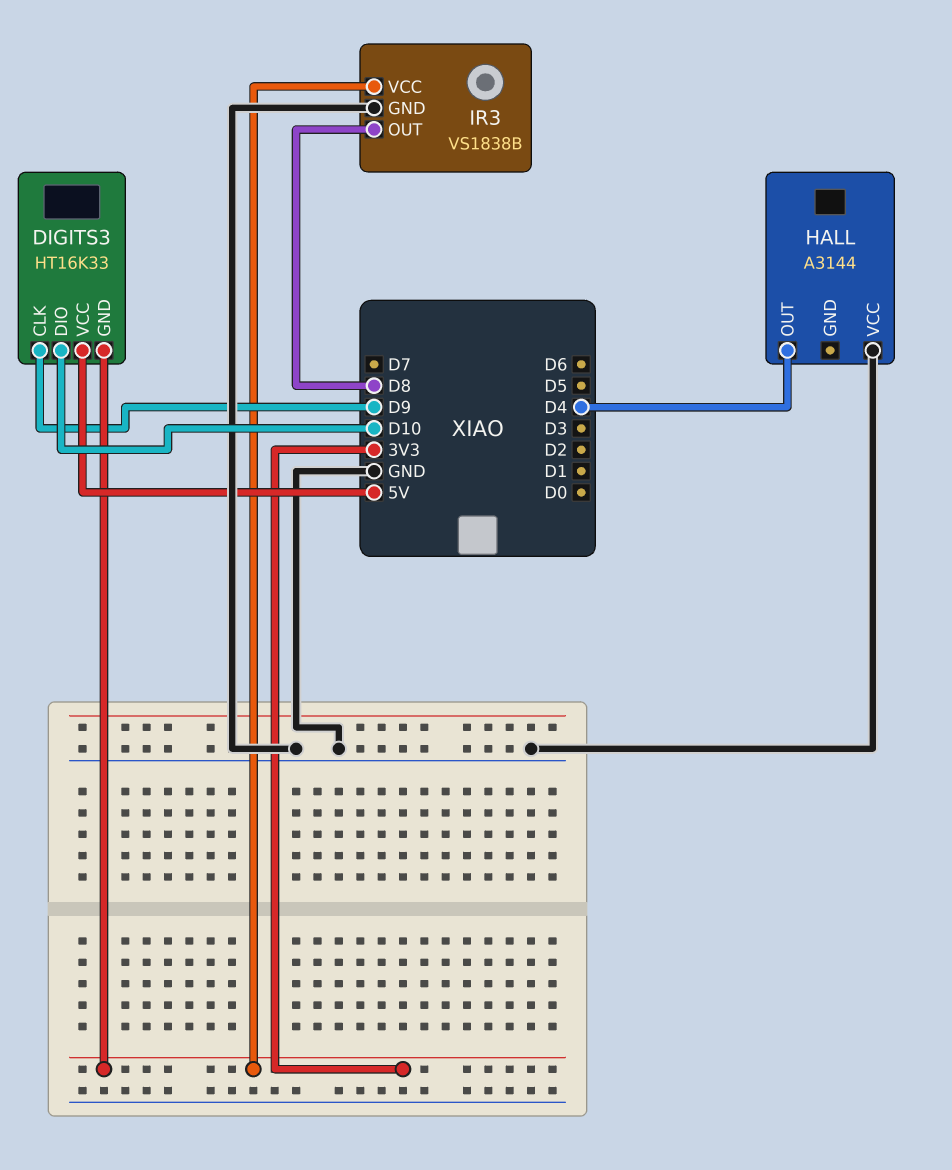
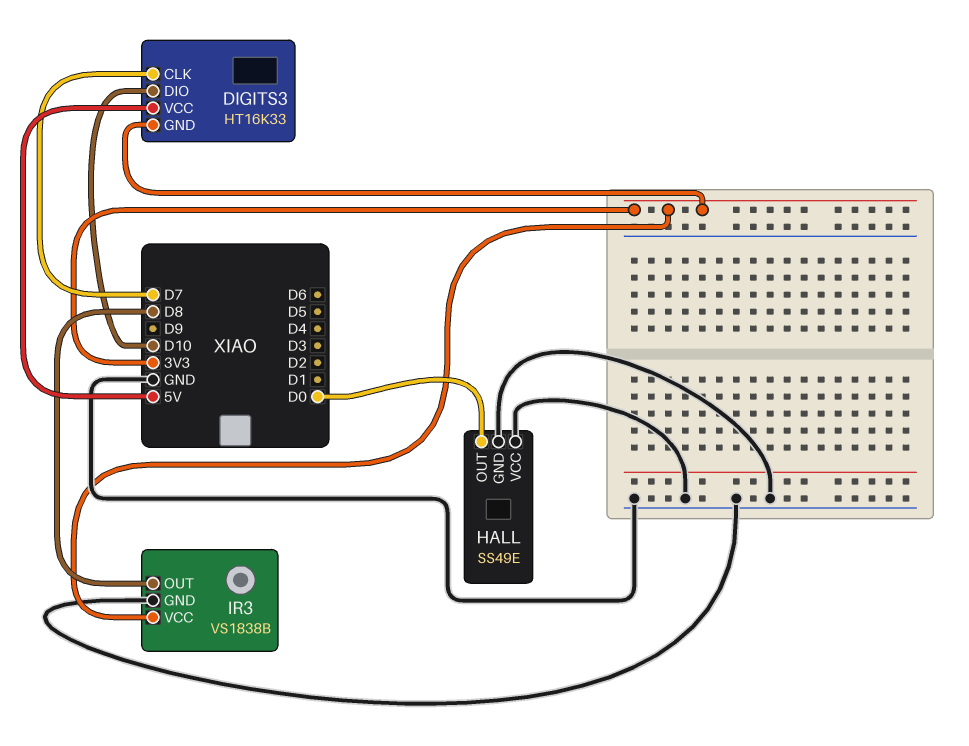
DIGITS3 pin CLK: D9 -> D7
HALL: A3144 -> SS49E
HALL pin GND: none -> GND
HALL pin OUT: D4 -> D0

